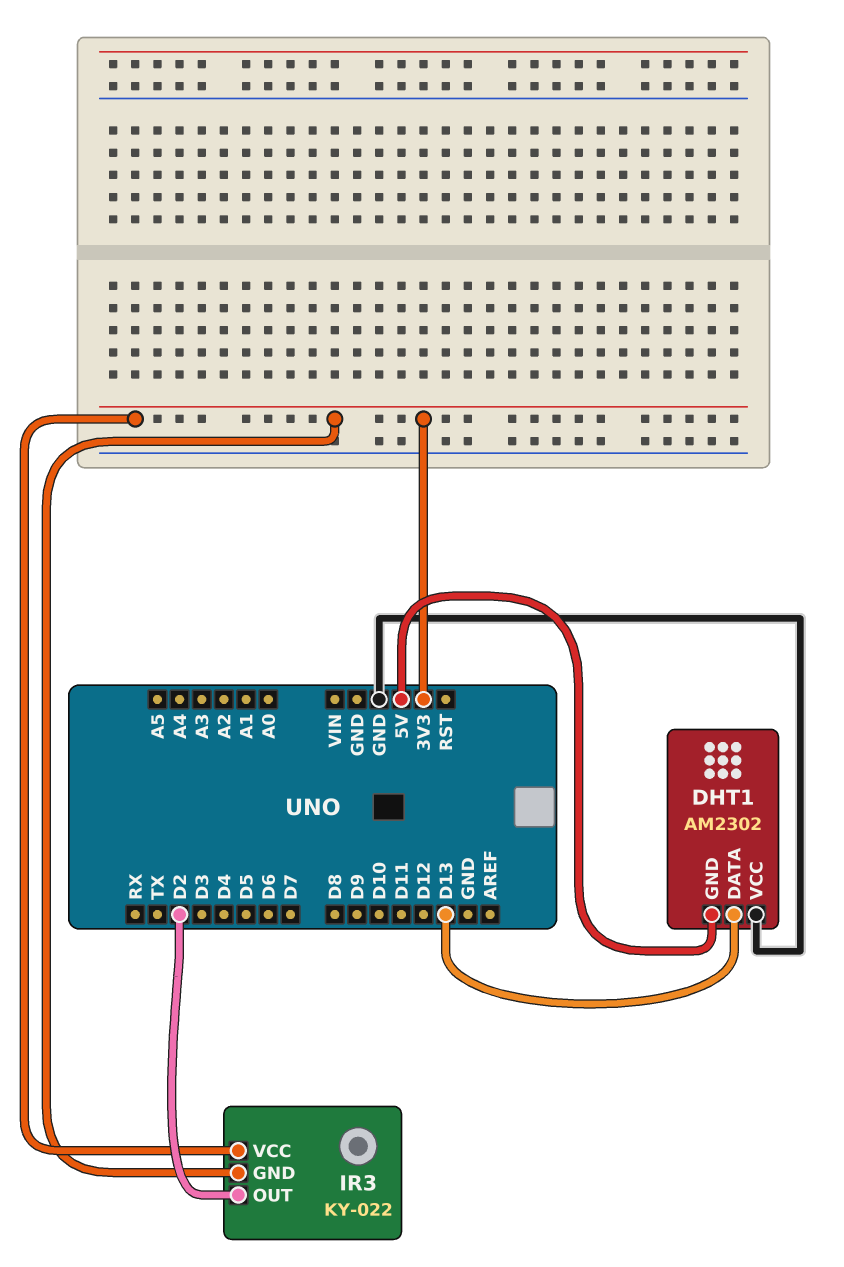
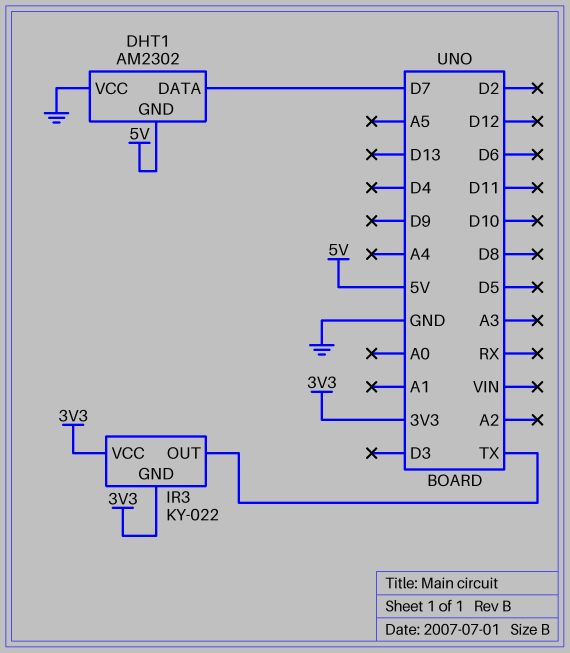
DHT1 pin DATA: D13 -> D7
IR3 pin OUT: D2 -> TX

